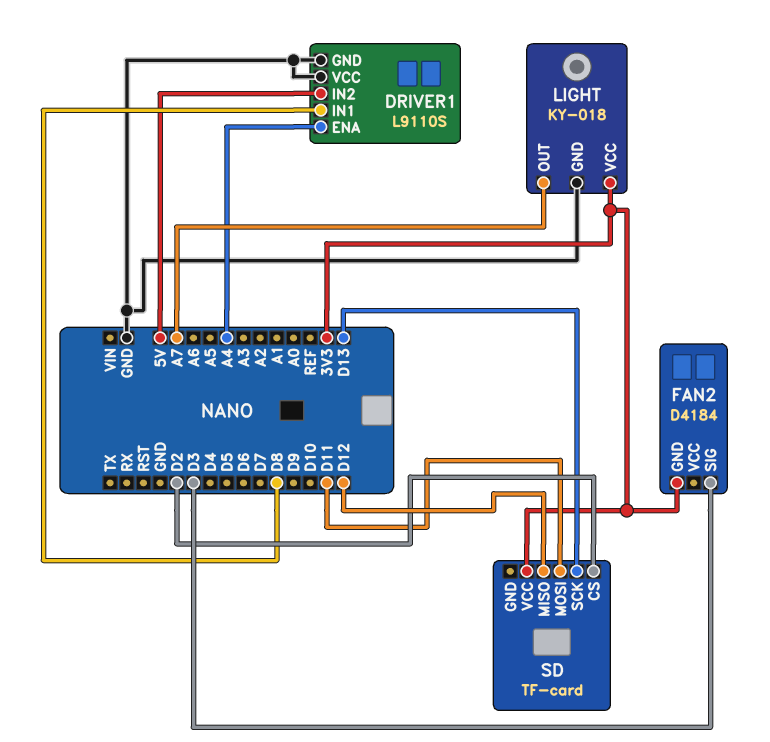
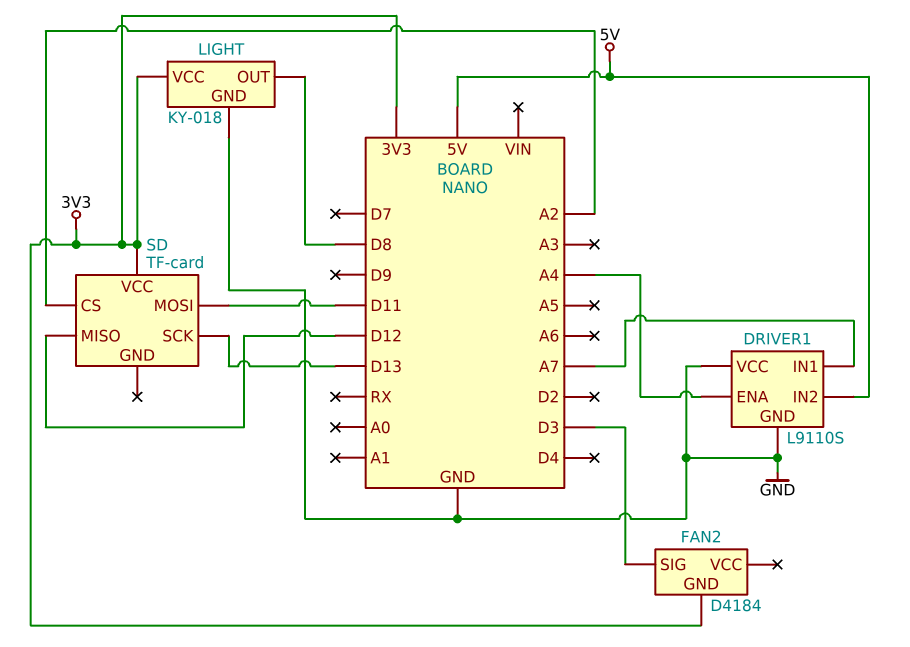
DRIVER1 pin IN1: D8 -> A7
LIGHT pin OUT: A7 -> D8
SD pin CS: D2 -> A2

